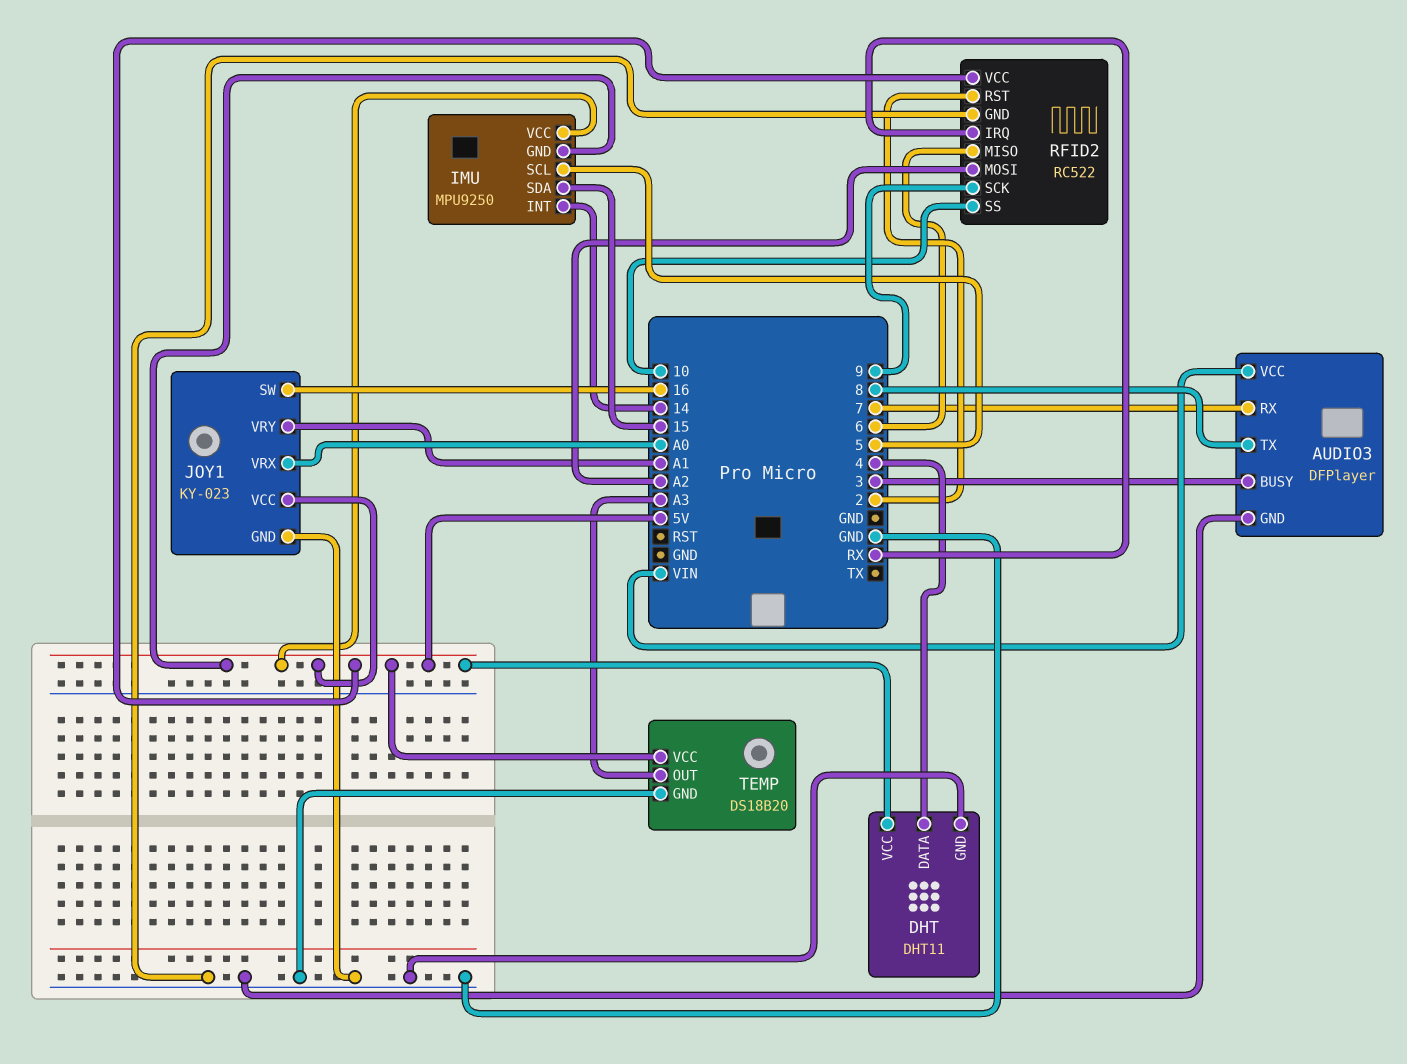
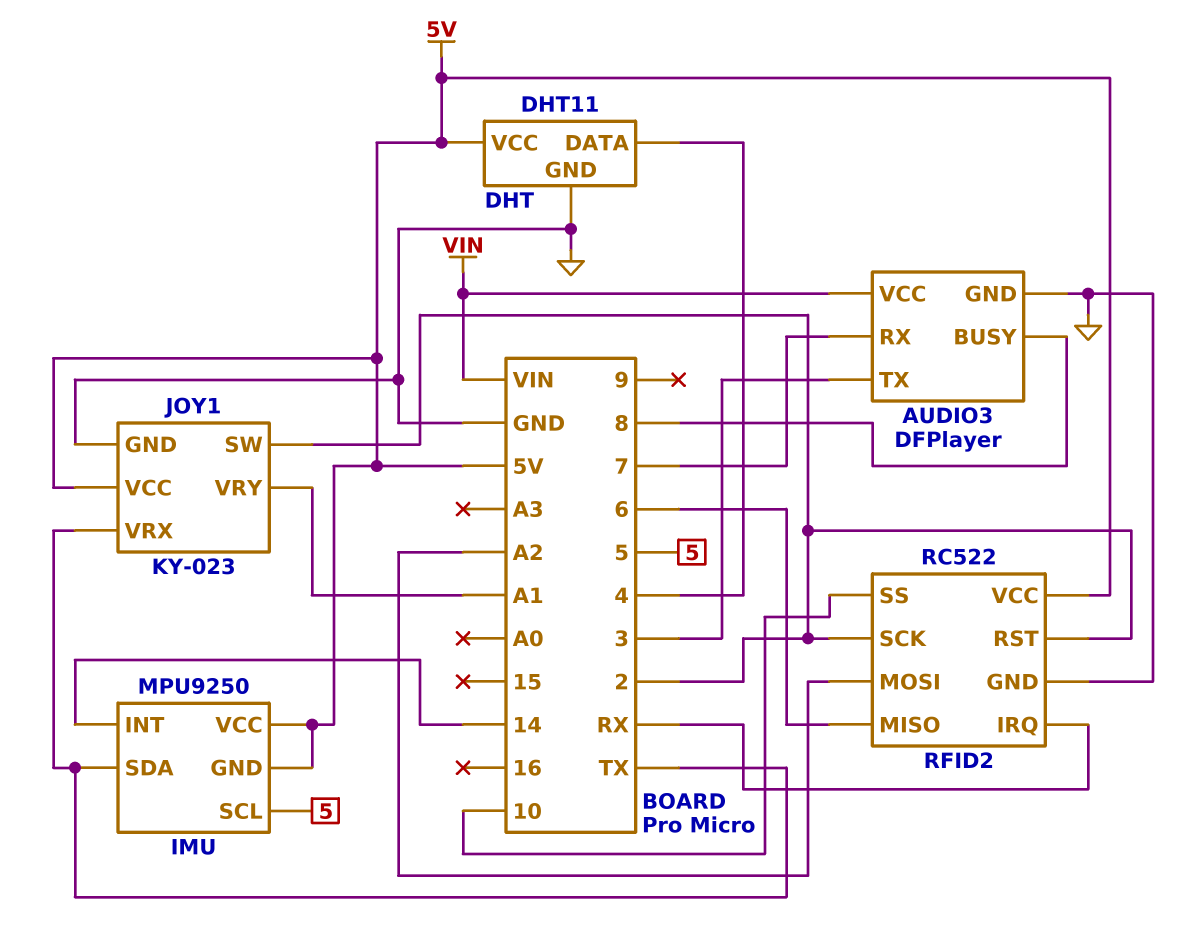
AUDIO3 pin BUSY: 3 -> 8
AUDIO3 pin TX: 8 -> 3
IMU pin SDA: 15 -> TX
JOY1 pin SW: 16 -> 2
JOY1 pin VRX: A0 -> TX
RFID2 pin SCK: 9 -> 2
TEMP: DS18B20 -> none
TEMP pin GND: GND -> none
TEMP pin OUT: A3 -> none
TEMP pin VCC: 5V -> none

